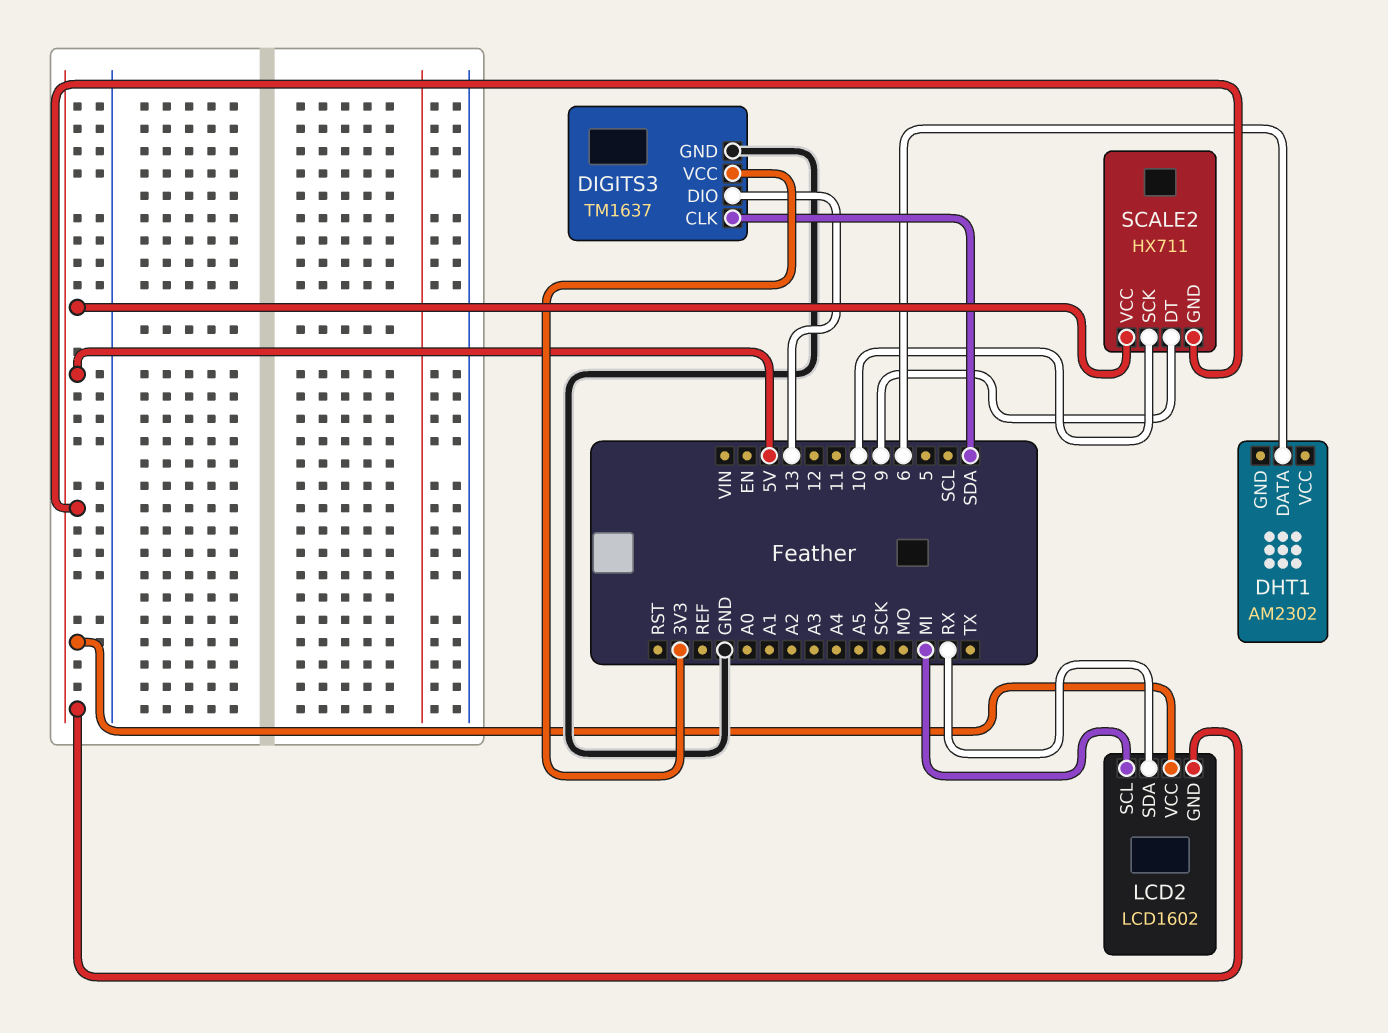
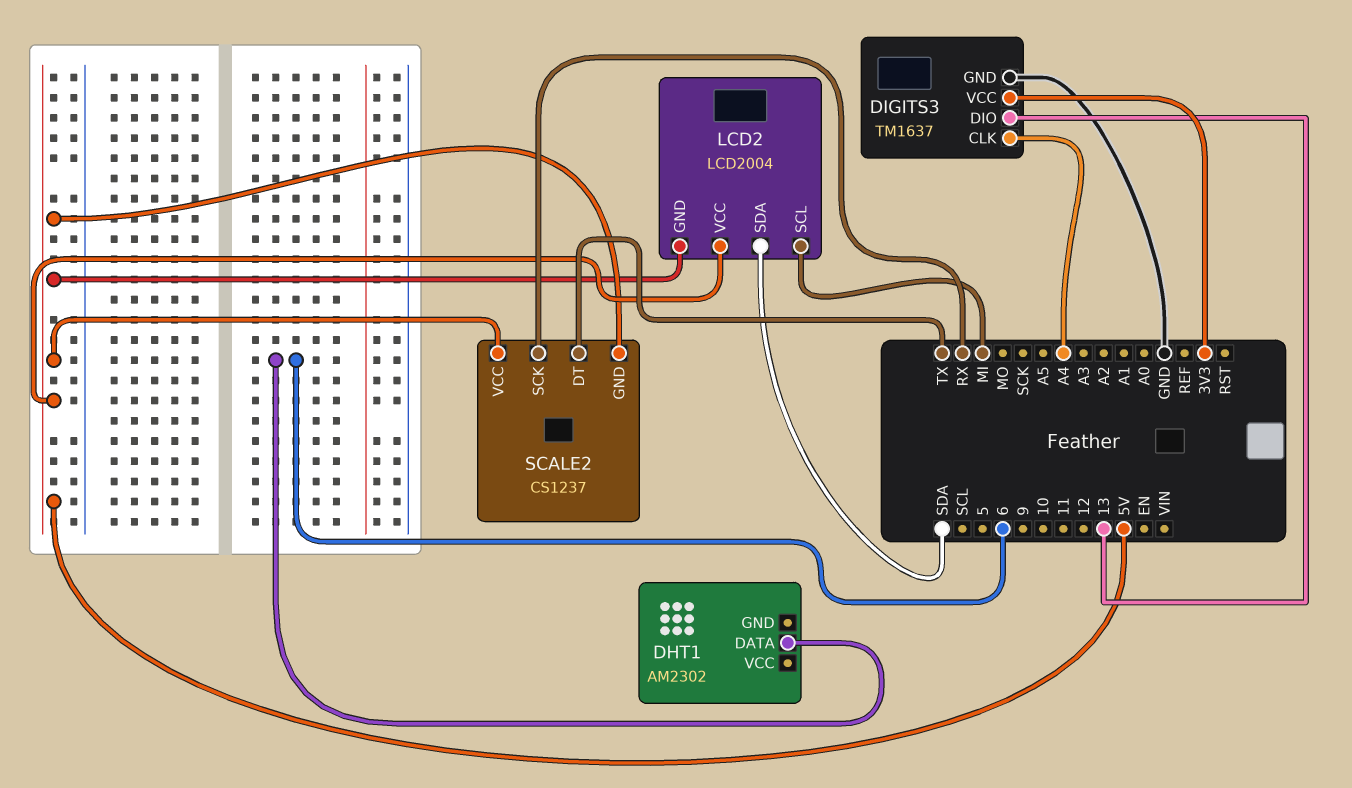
DIGITS3 pin CLK: SDA -> A4
LCD2: LCD1602 -> LCD2004
LCD2 pin SDA: RX -> SDA
SCALE2: HX711 -> CS1237
SCALE2 pin DT: 9 -> TX
SCALE2 pin SCK: 10 -> RX

